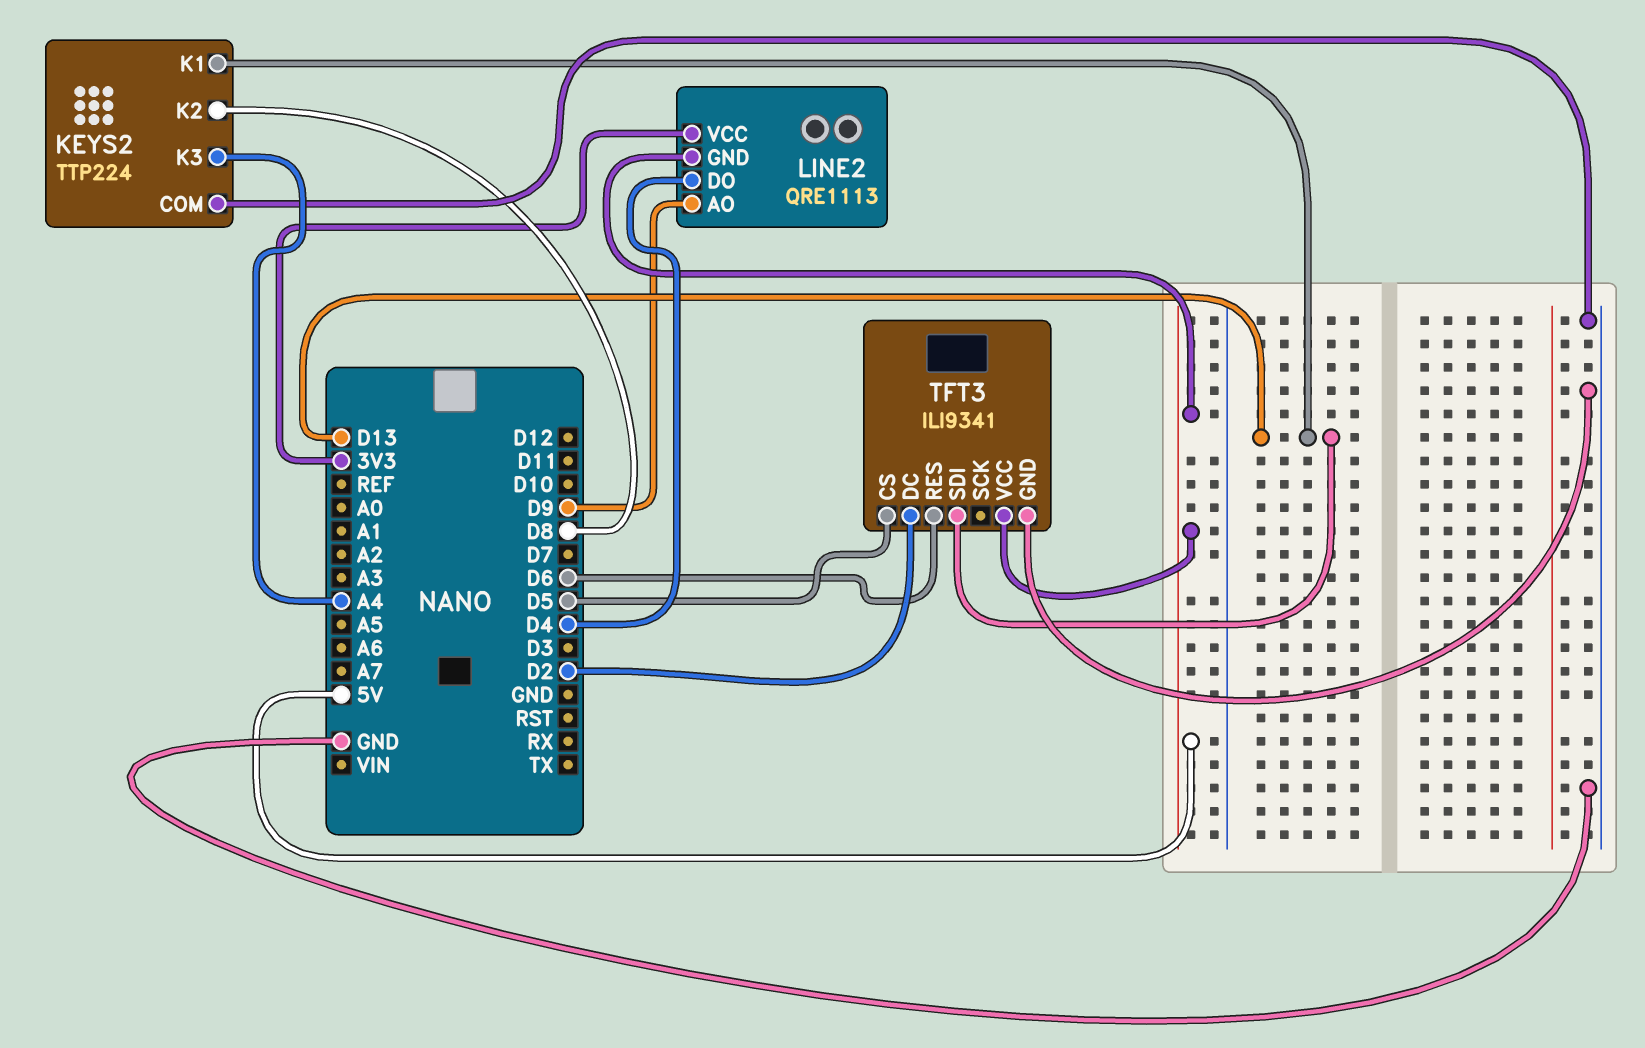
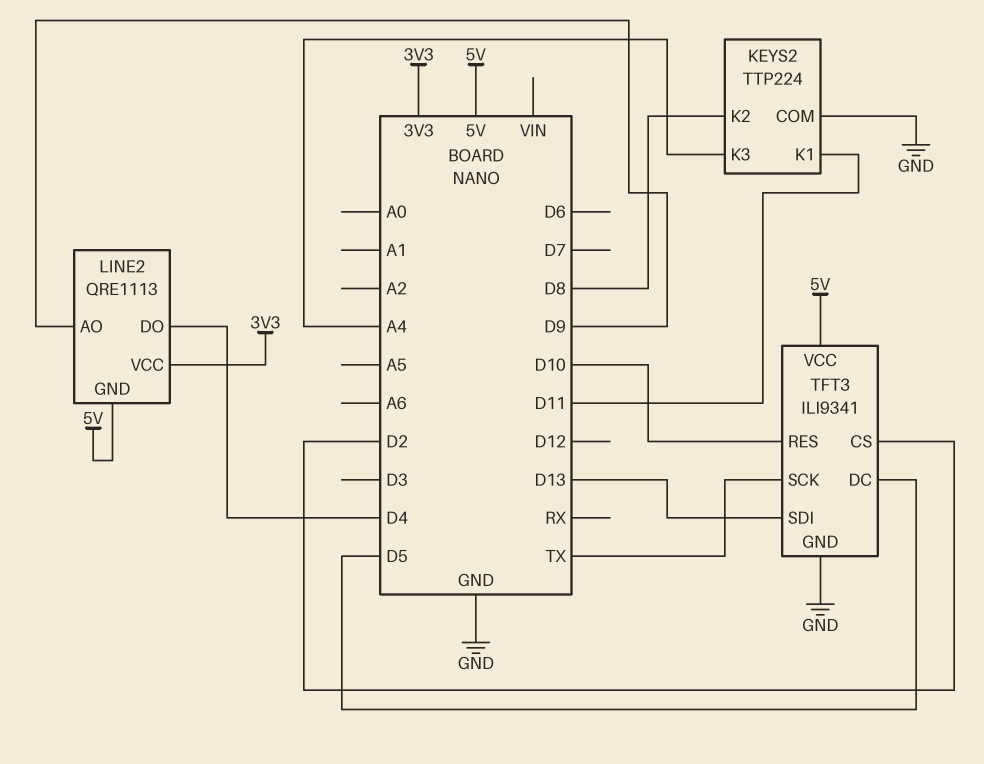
KEYS2 pin K1: D13 -> D11
TFT3 pin CS: D5 -> D2
TFT3 pin DC: D2 -> D5
TFT3 pin RES: D6 -> D10
TFT3 pin SCK: none -> TX

